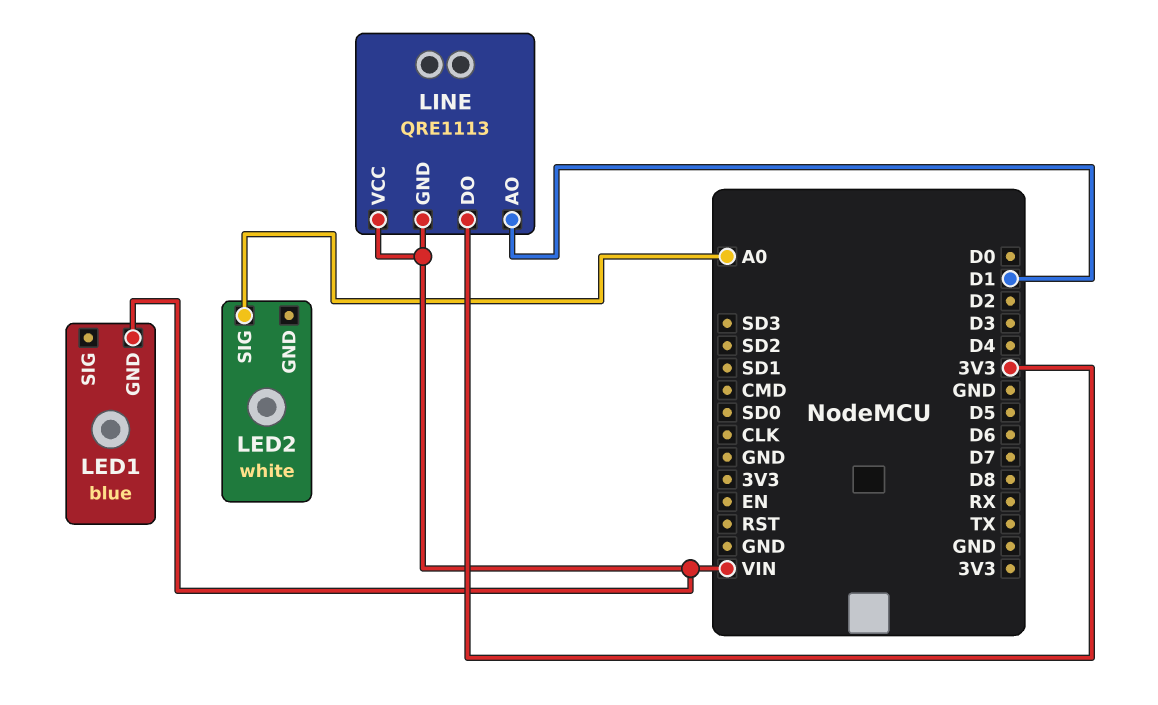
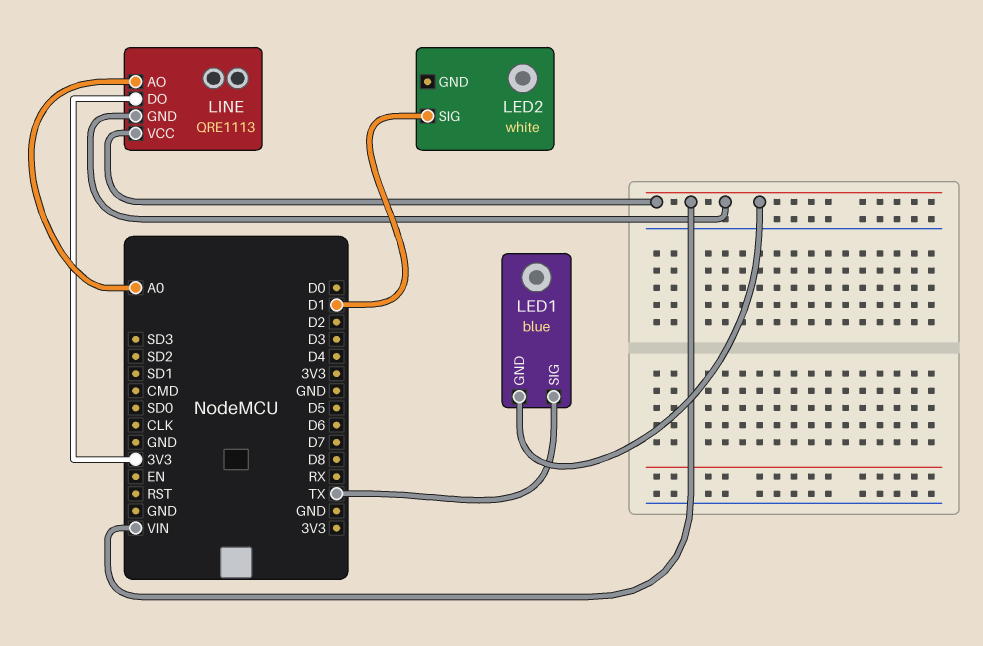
LED1 pin SIG: none -> TX
LED2 pin SIG: A0 -> D1
LINE pin AO: D1 -> A0

